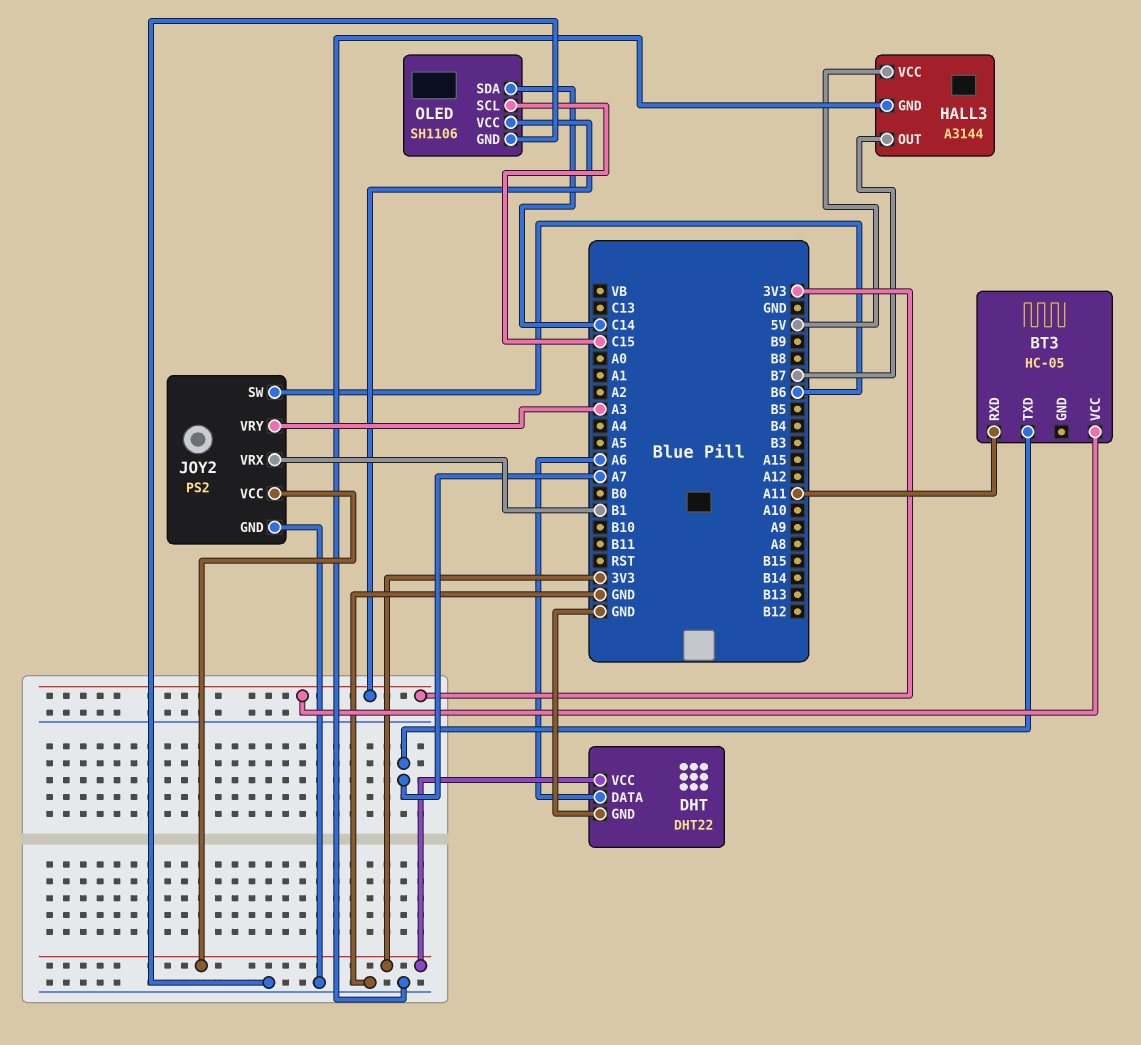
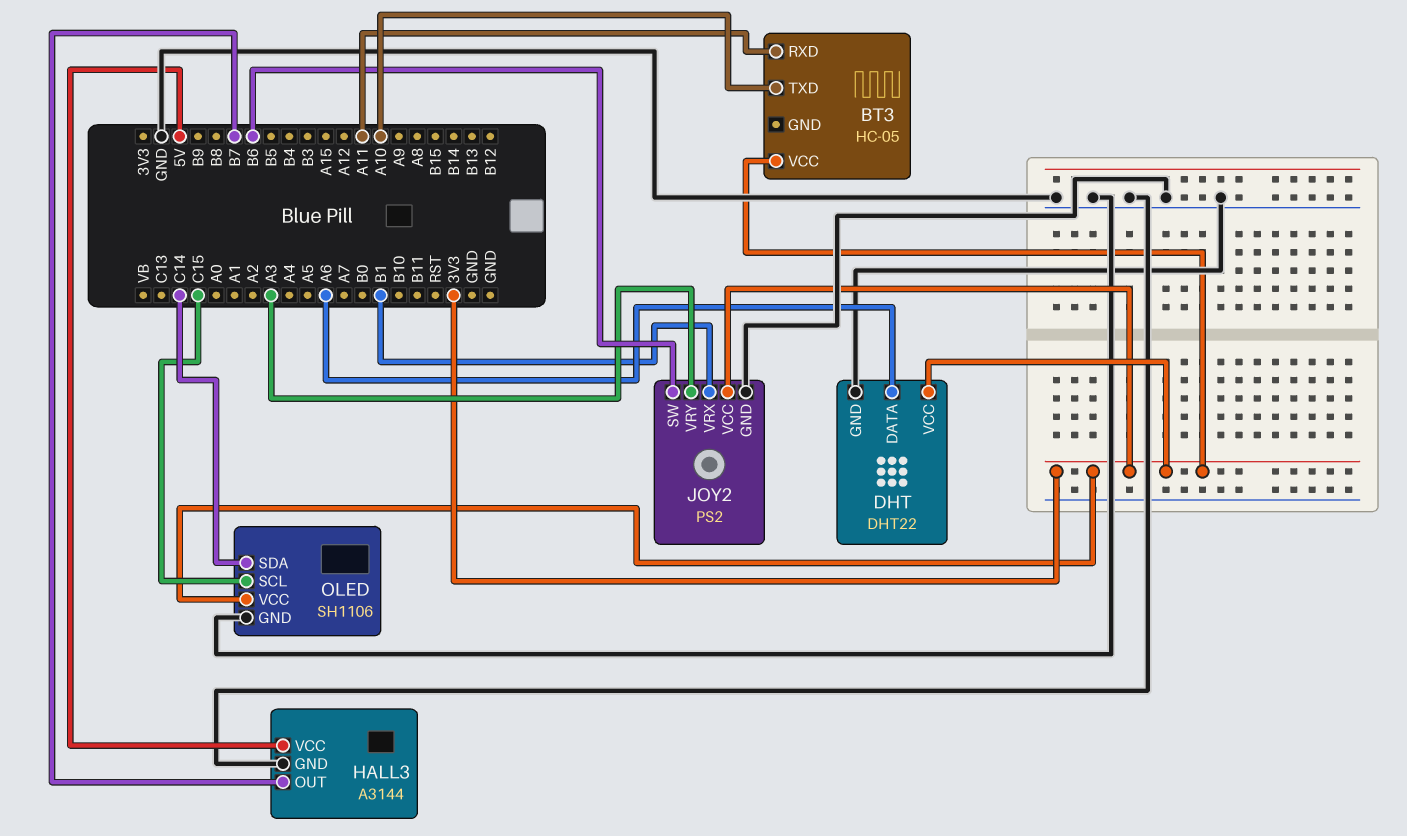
BT3 pin TXD: A7 -> A10

